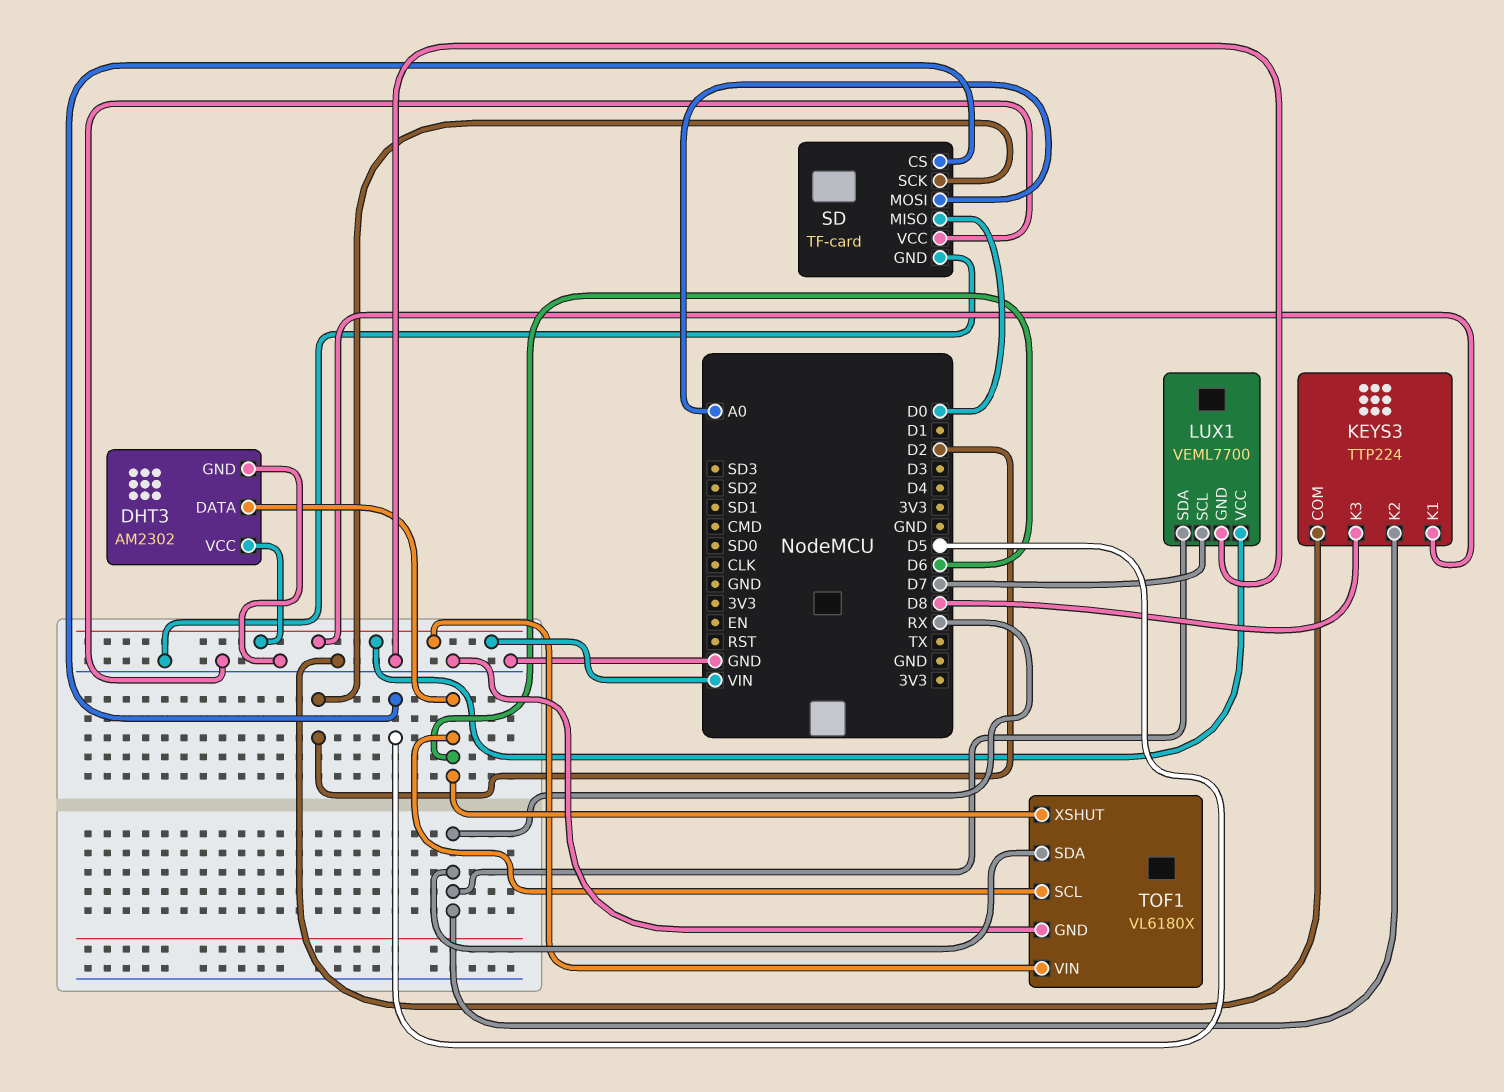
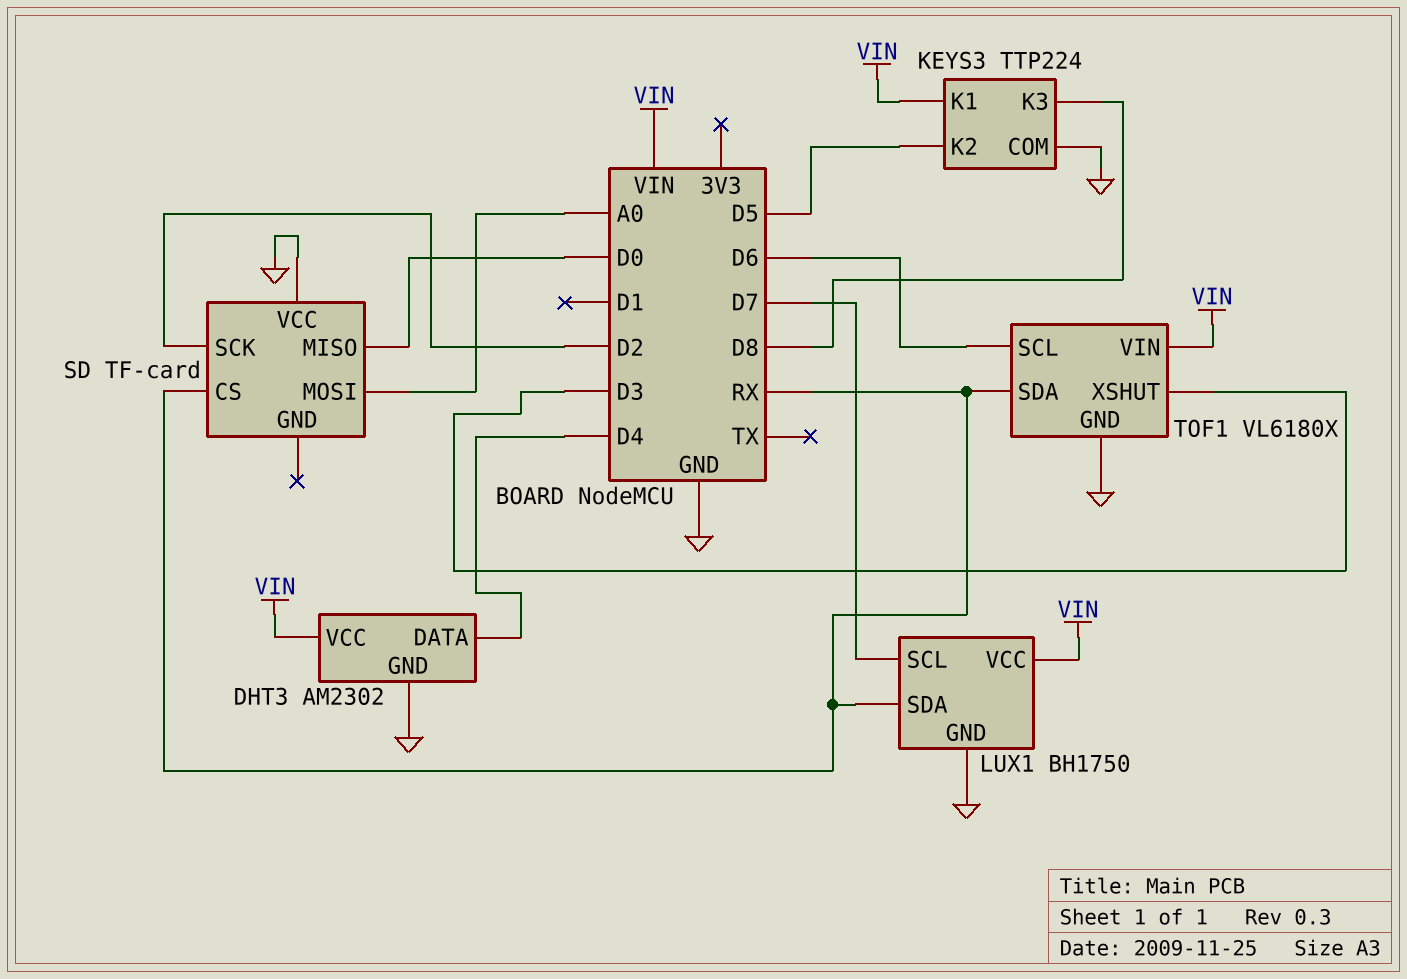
DHT3 pin DATA: D6 -> D4
KEYS3 pin K2: RX -> D5
LUX1: VEML7700 -> BH1750
SD pin CS: D5 -> RX
SD pin GND: GND -> none
TOF1 pin XSHUT: D6 -> D3

